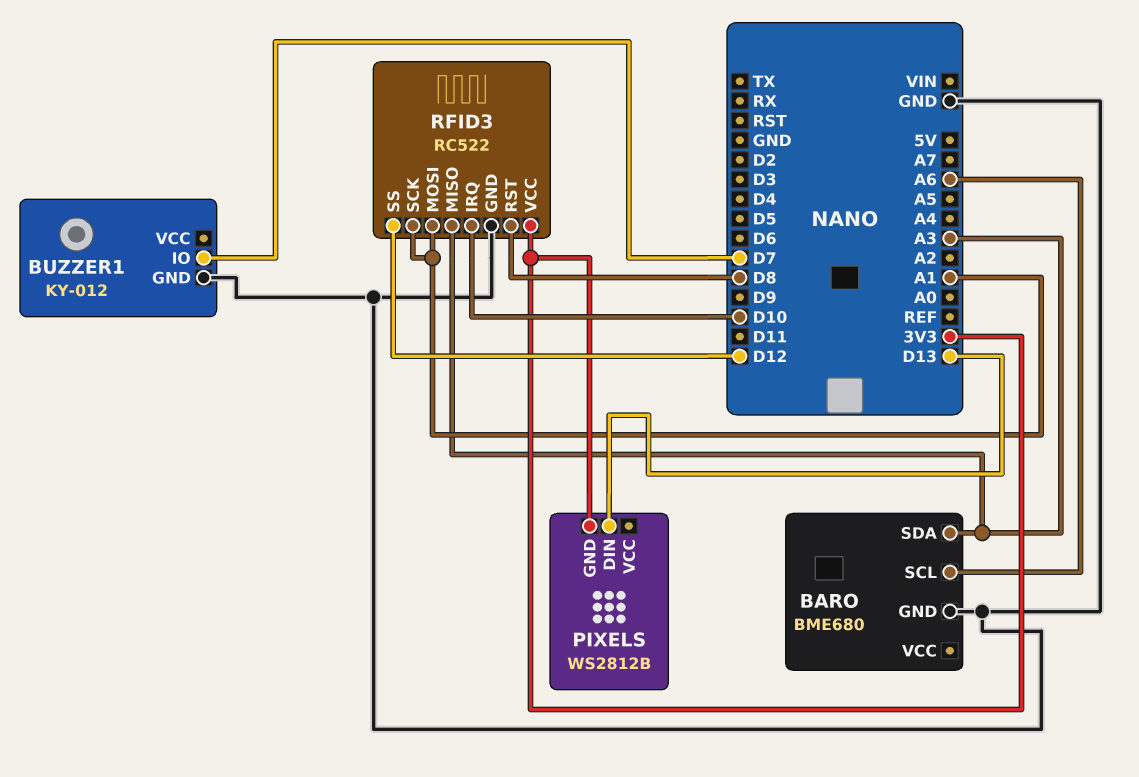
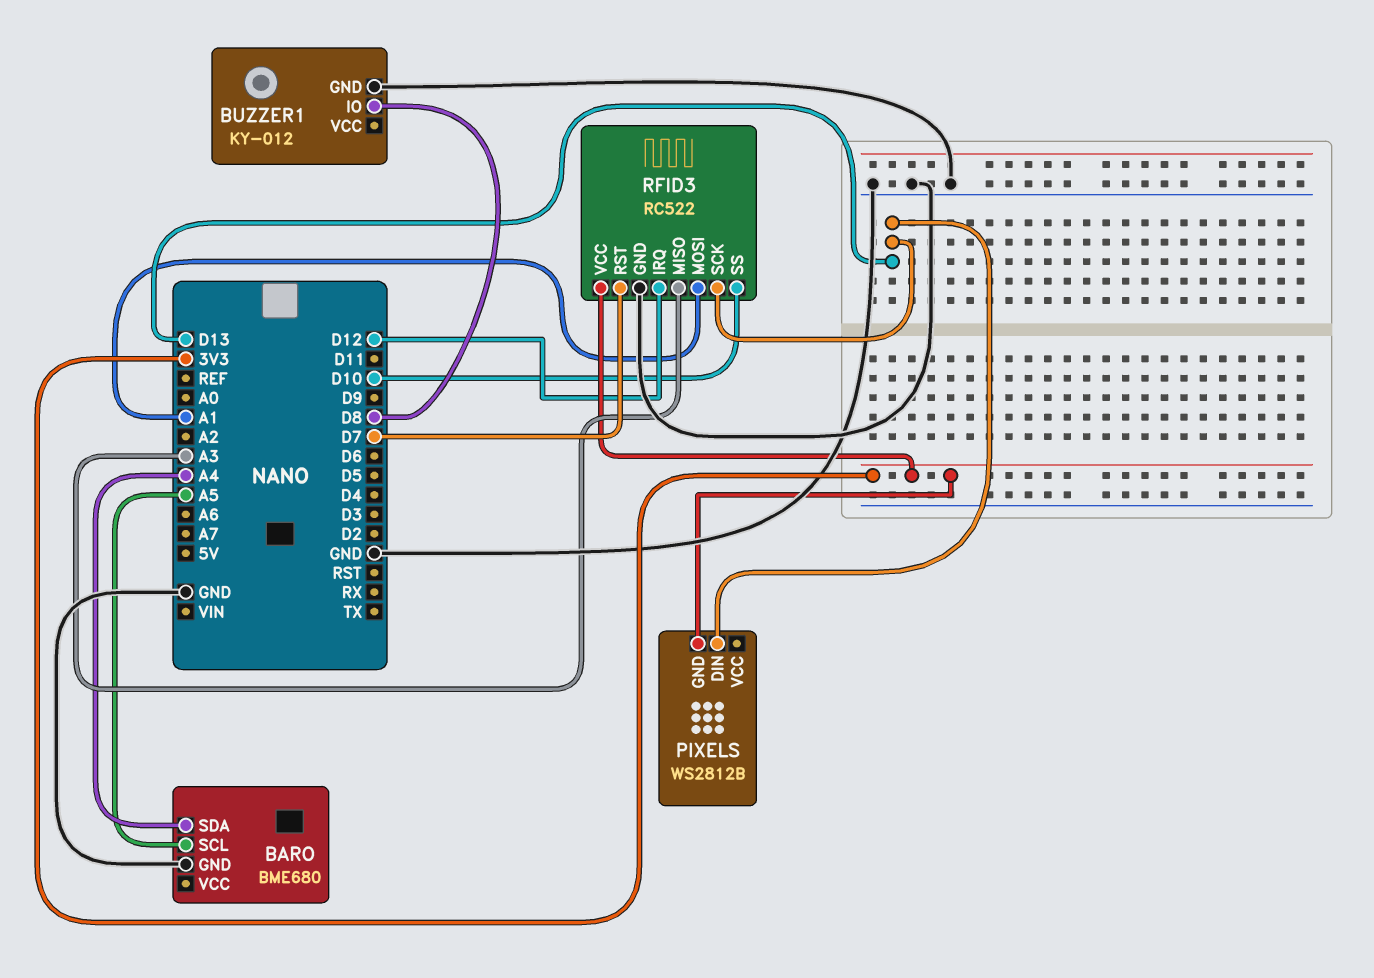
BARO pin SCL: A6 -> A5
BARO pin SDA: A3 -> A4
BUZZER1 pin IO: D7 -> D8
RFID3 pin IRQ: D10 -> D12
RFID3 pin RST: D8 -> D7
RFID3 pin SCK: A1 -> D13
RFID3 pin SS: D12 -> D10

